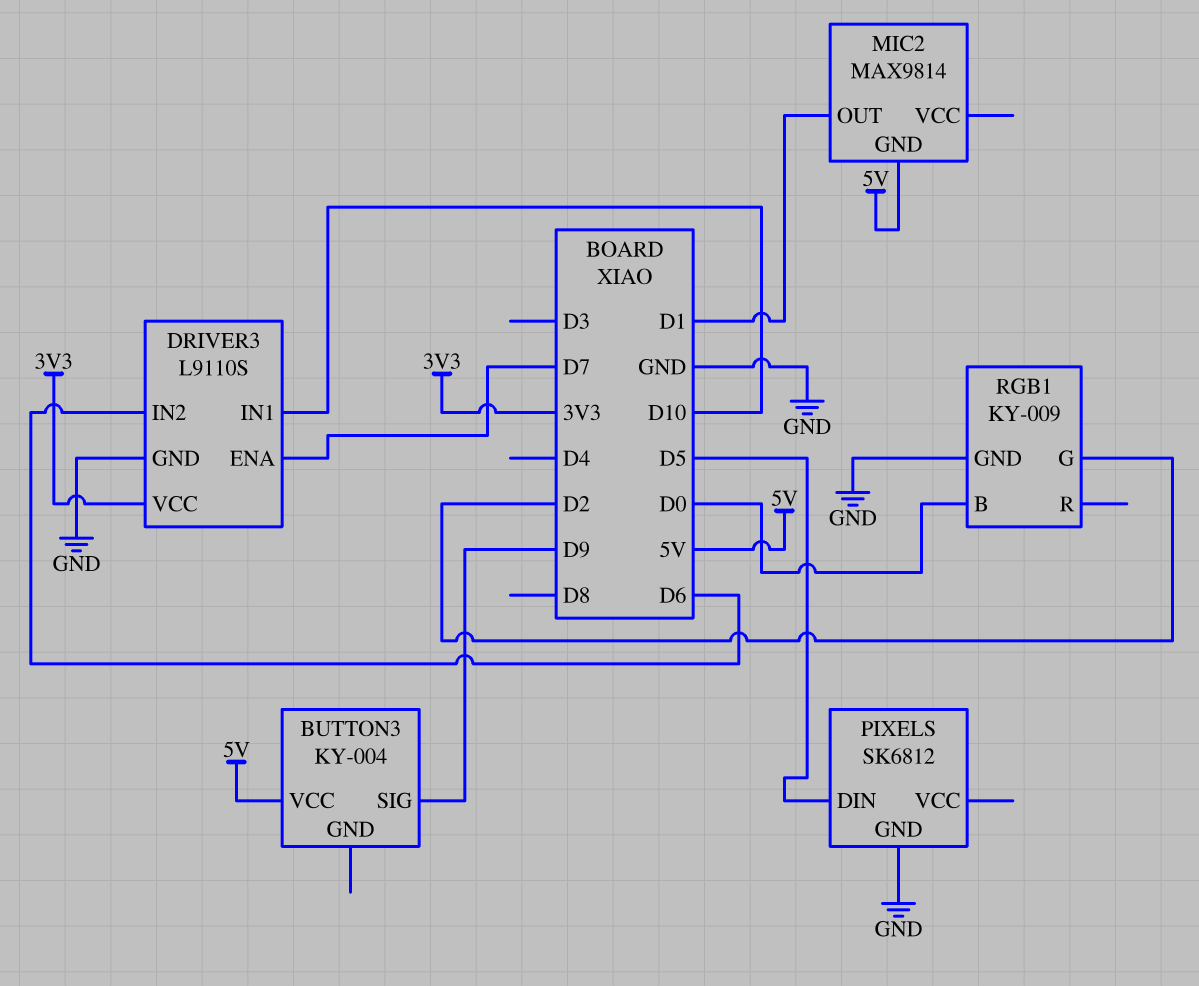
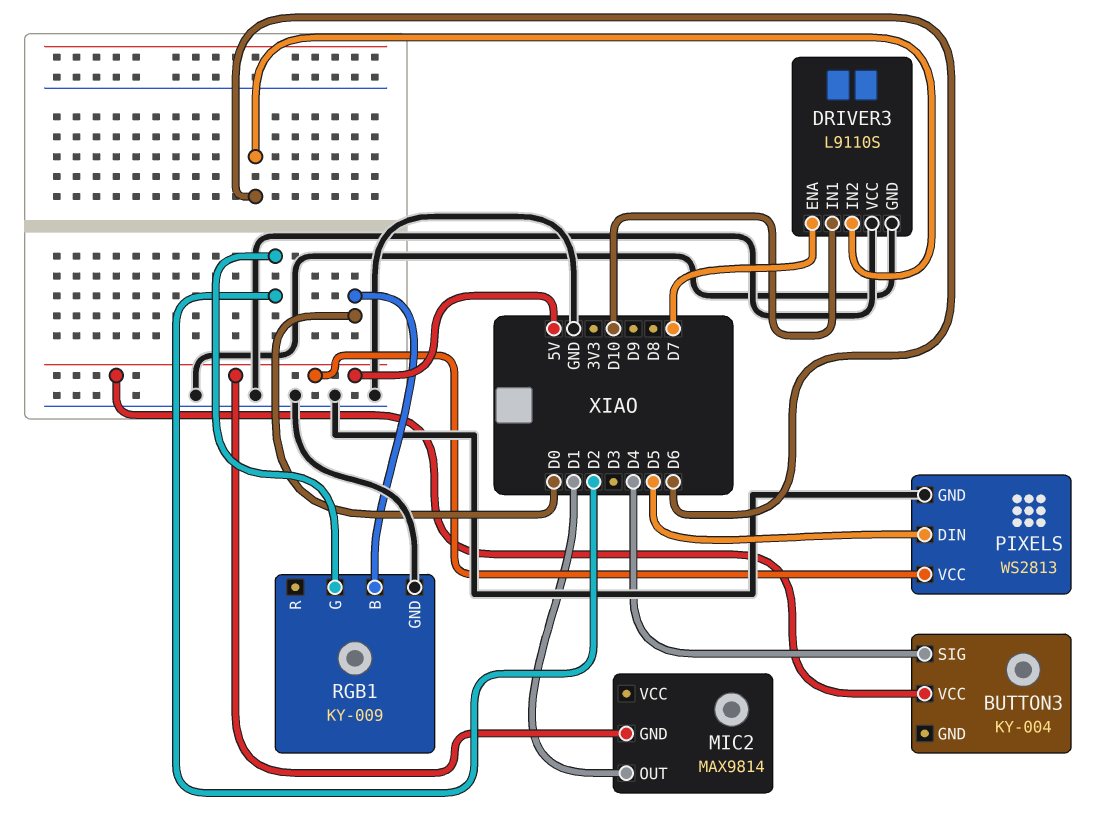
BUTTON3 pin SIG: D9 -> D4
DRIVER3 pin VCC: 3V3 -> GND
PIXELS: SK6812 -> WS2813
PIXELS pin VCC: none -> 5V

